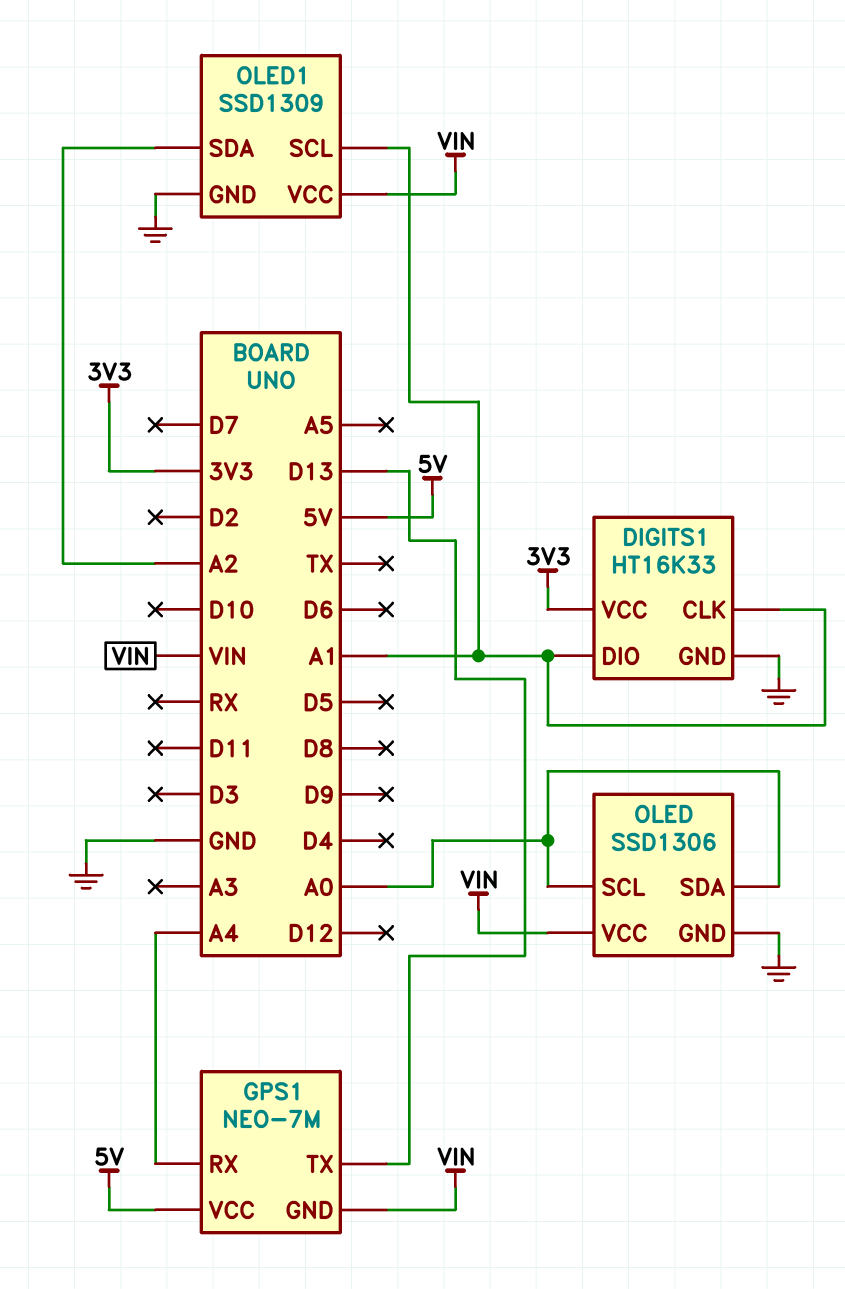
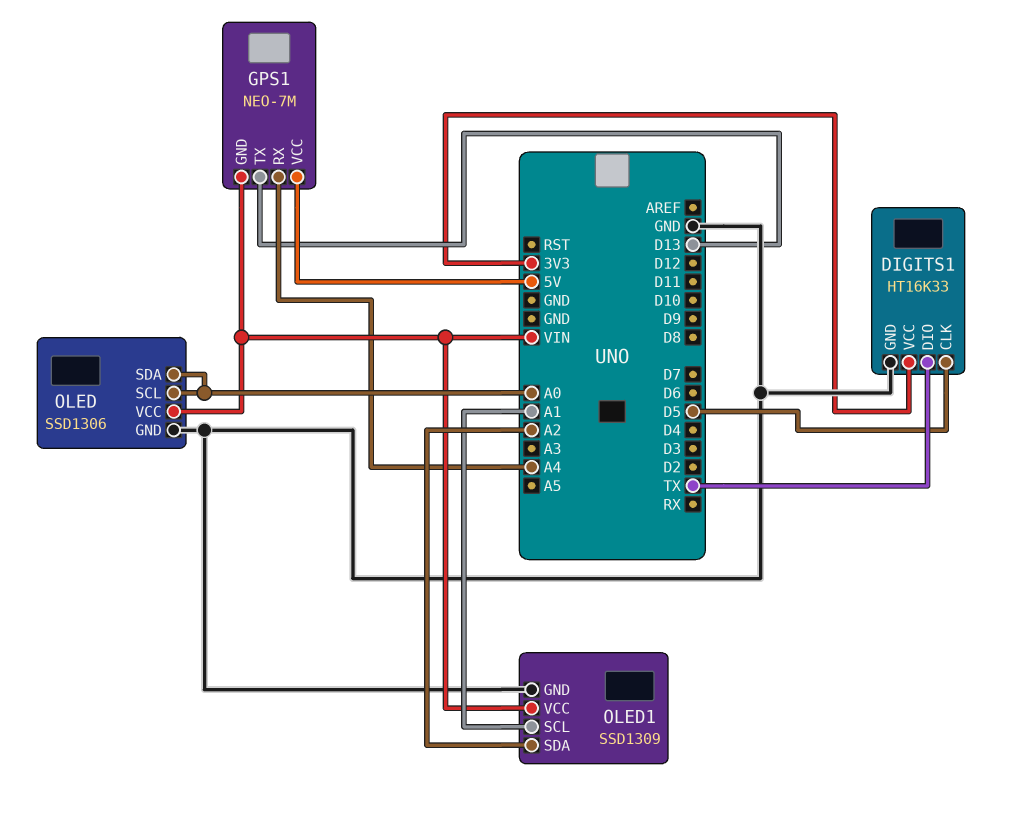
DIGITS1 pin CLK: A1 -> D5
DIGITS1 pin DIO: A1 -> TX

